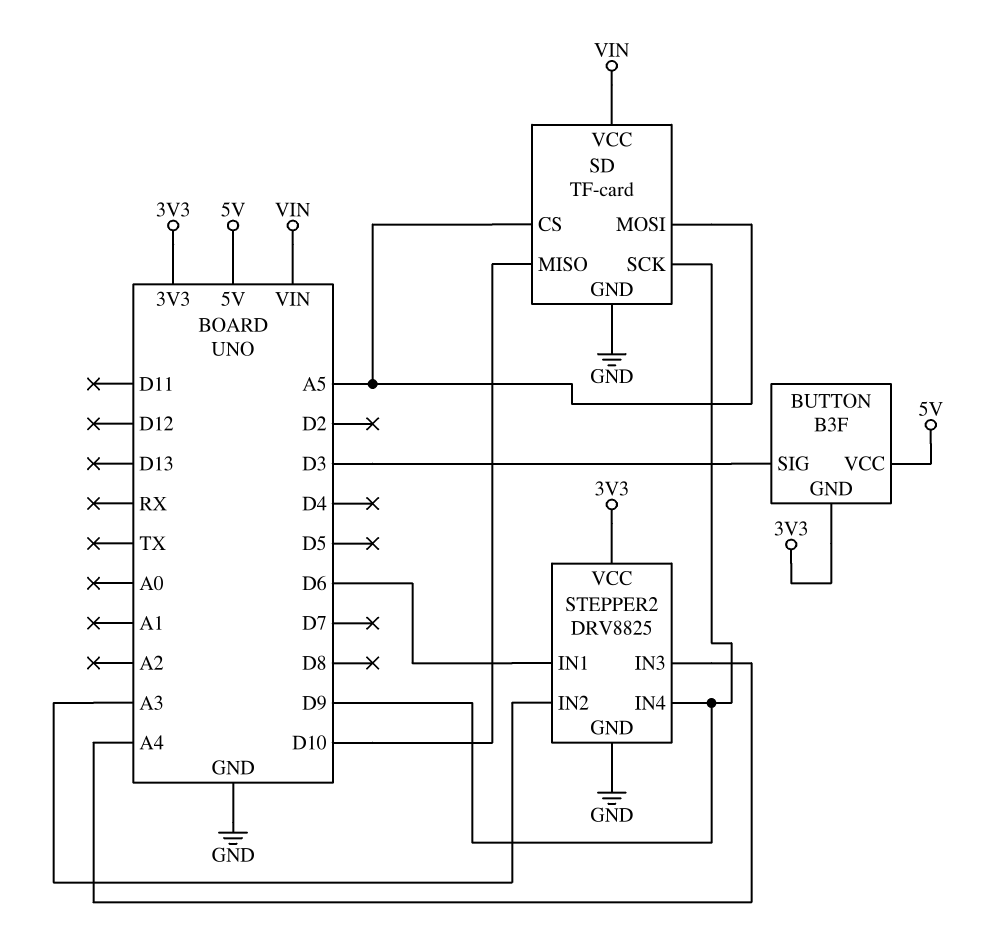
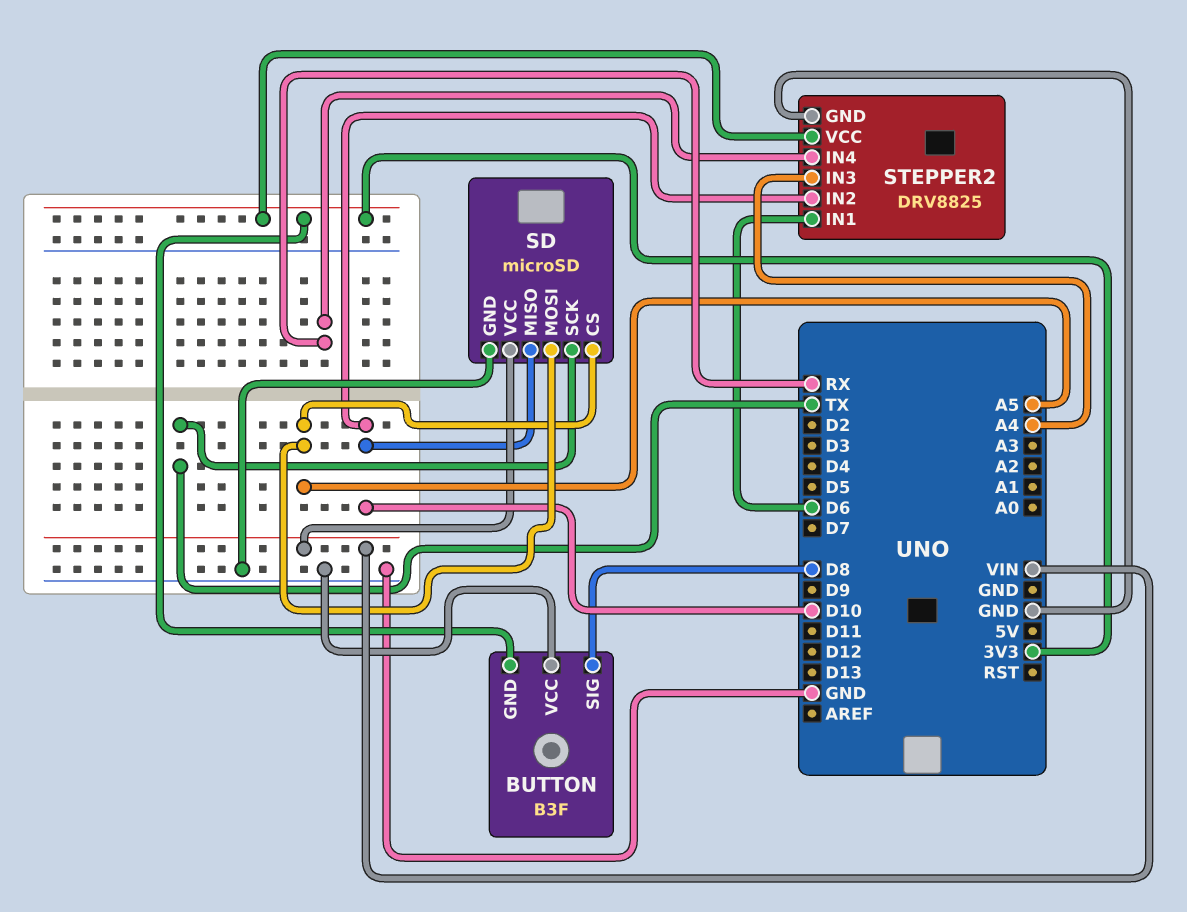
BUTTON pin SIG: D3 -> D8
BUTTON pin VCC: 5V -> GND
SD: TF-card -> microSD
SD pin SCK: D9 -> TX
STEPPER2 pin IN2: A3 -> D10
STEPPER2 pin IN4: D9 -> RX

